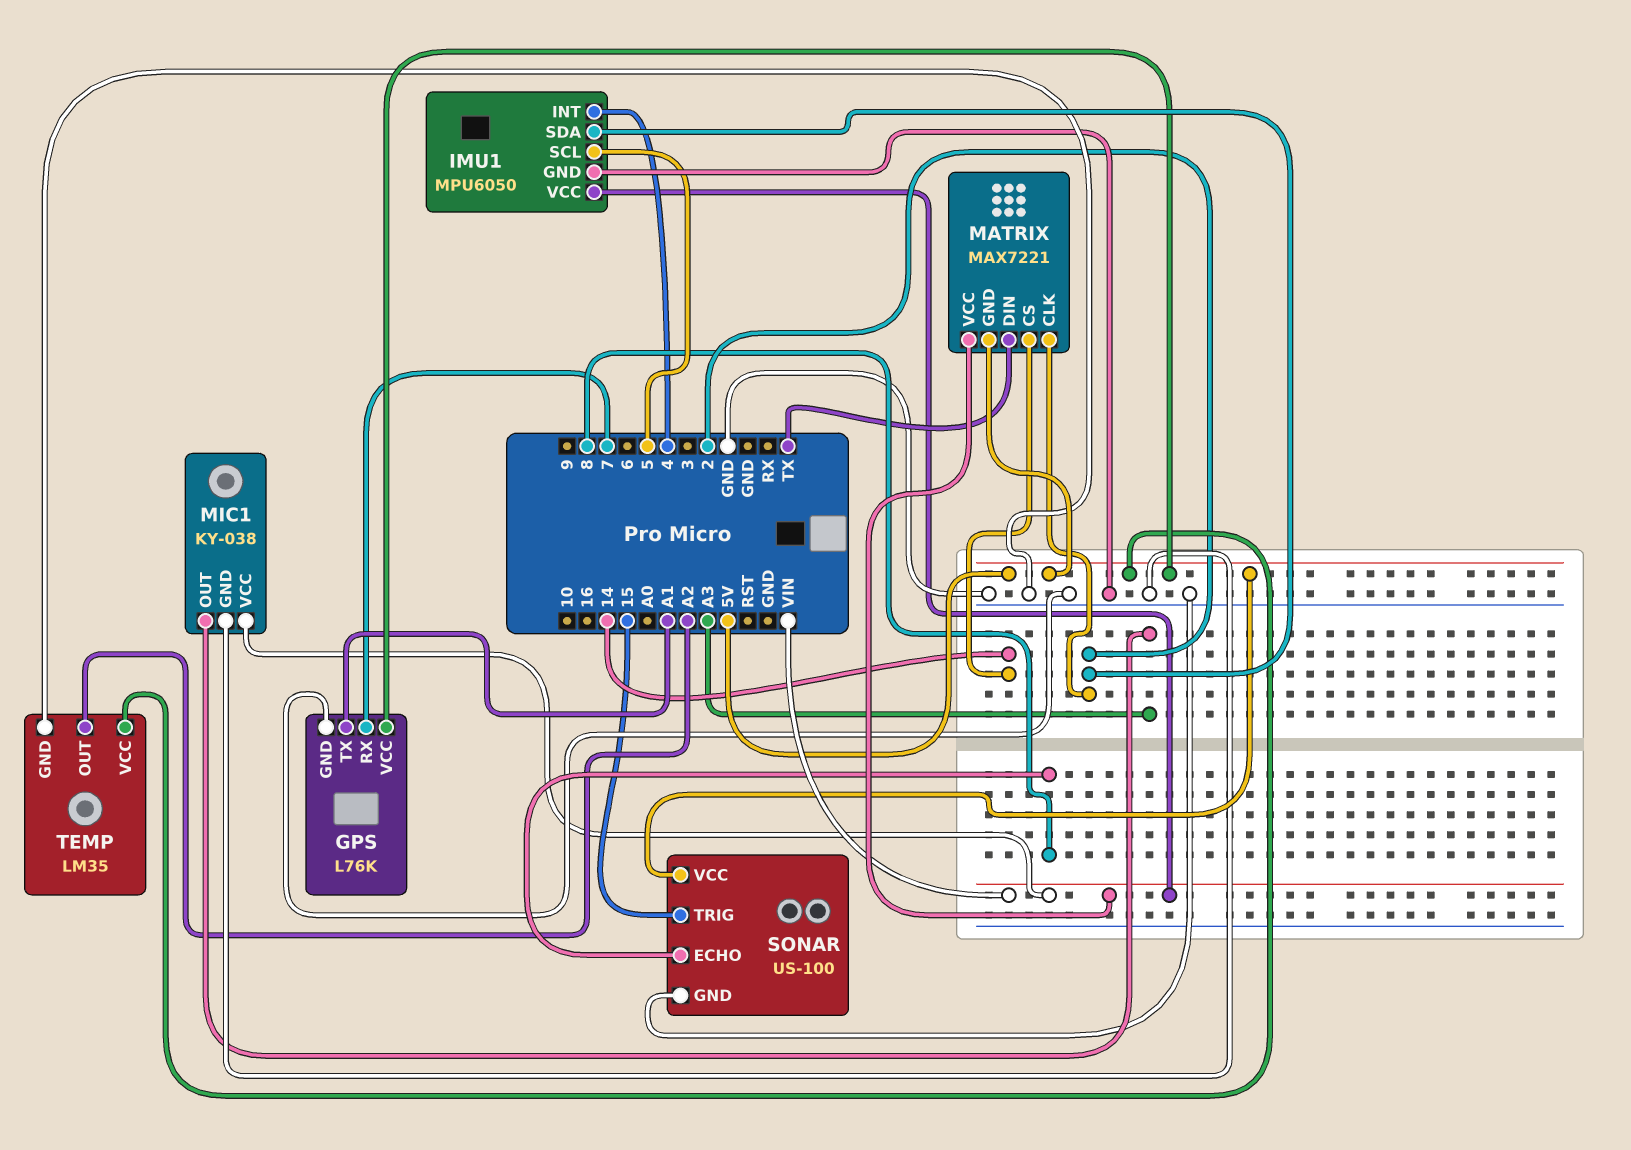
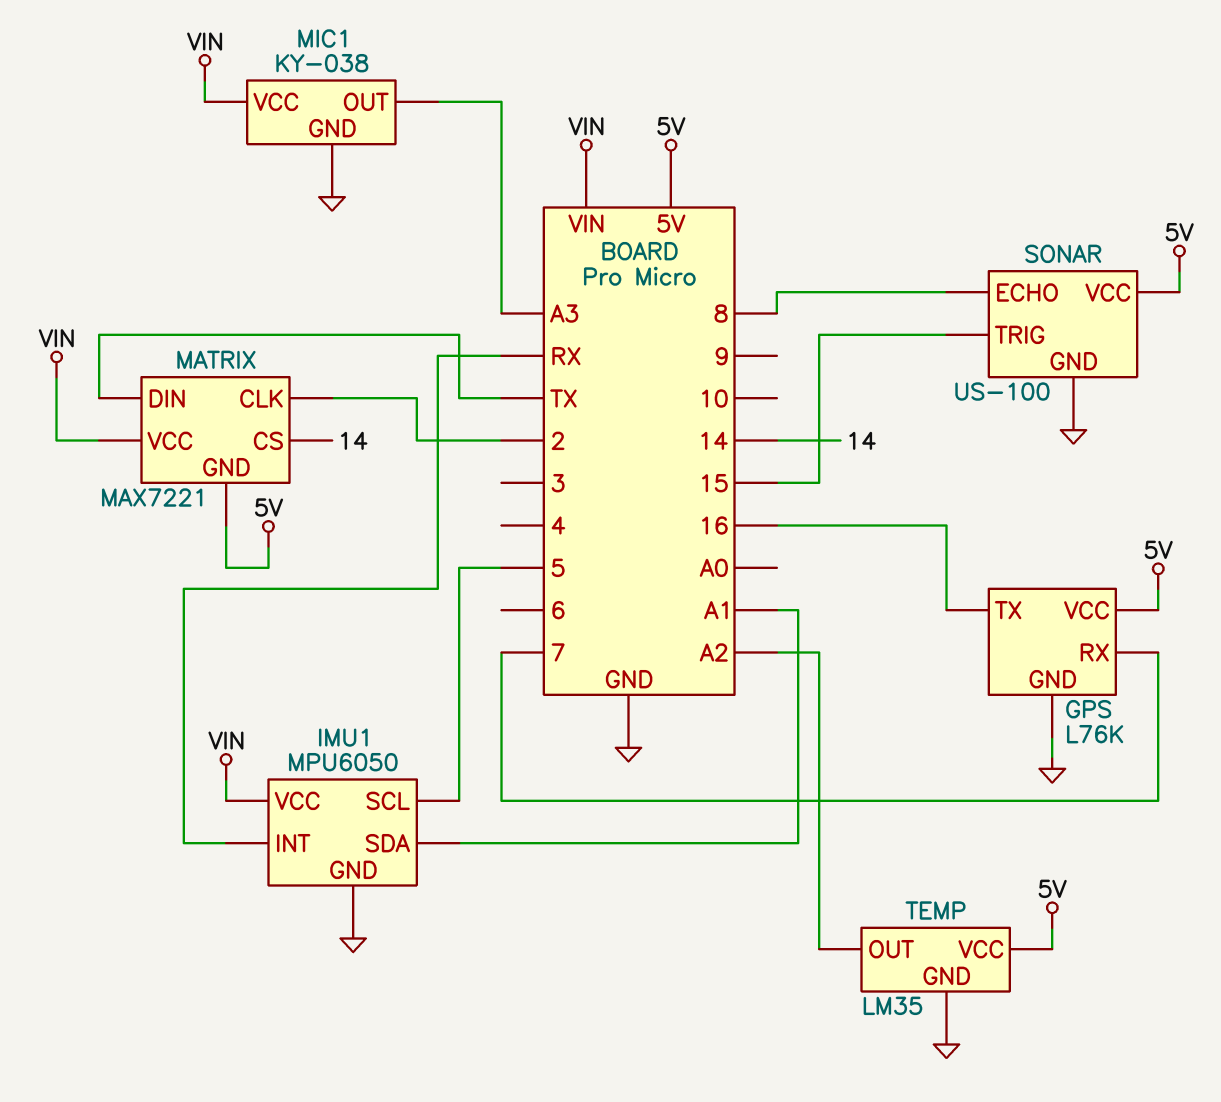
GPS pin TX: A1 -> 16
IMU1 pin INT: 4 -> RX
IMU1 pin SDA: 2 -> A1

